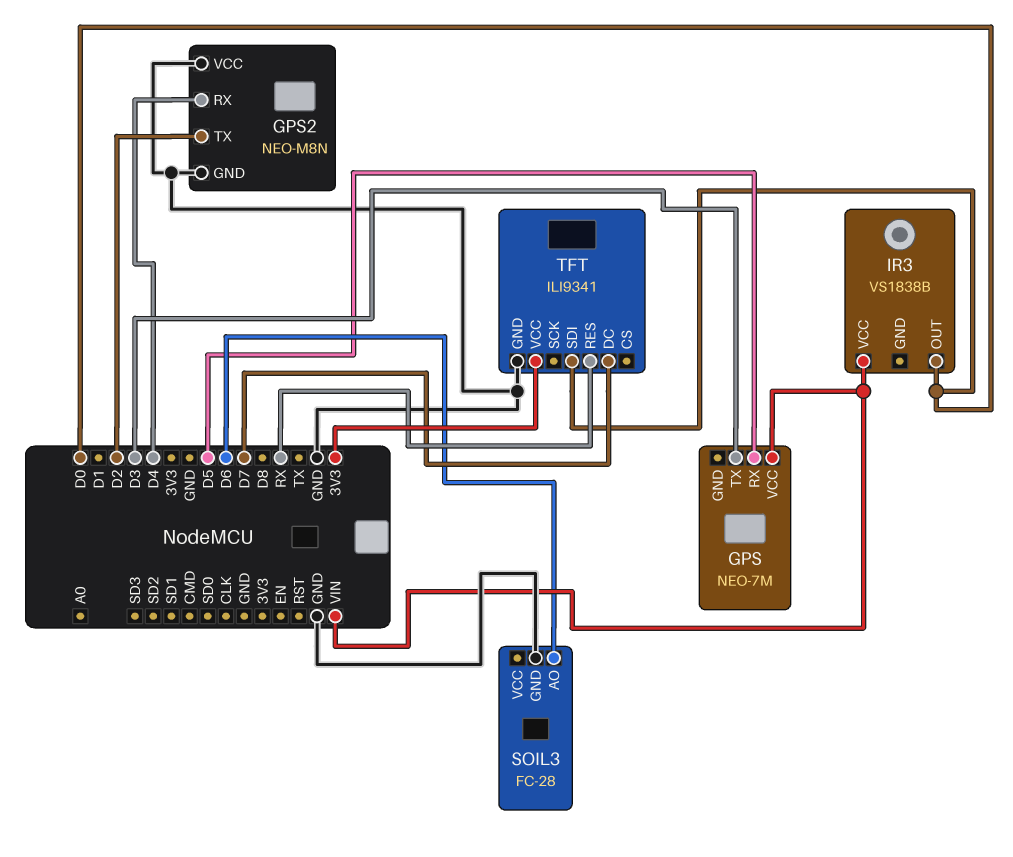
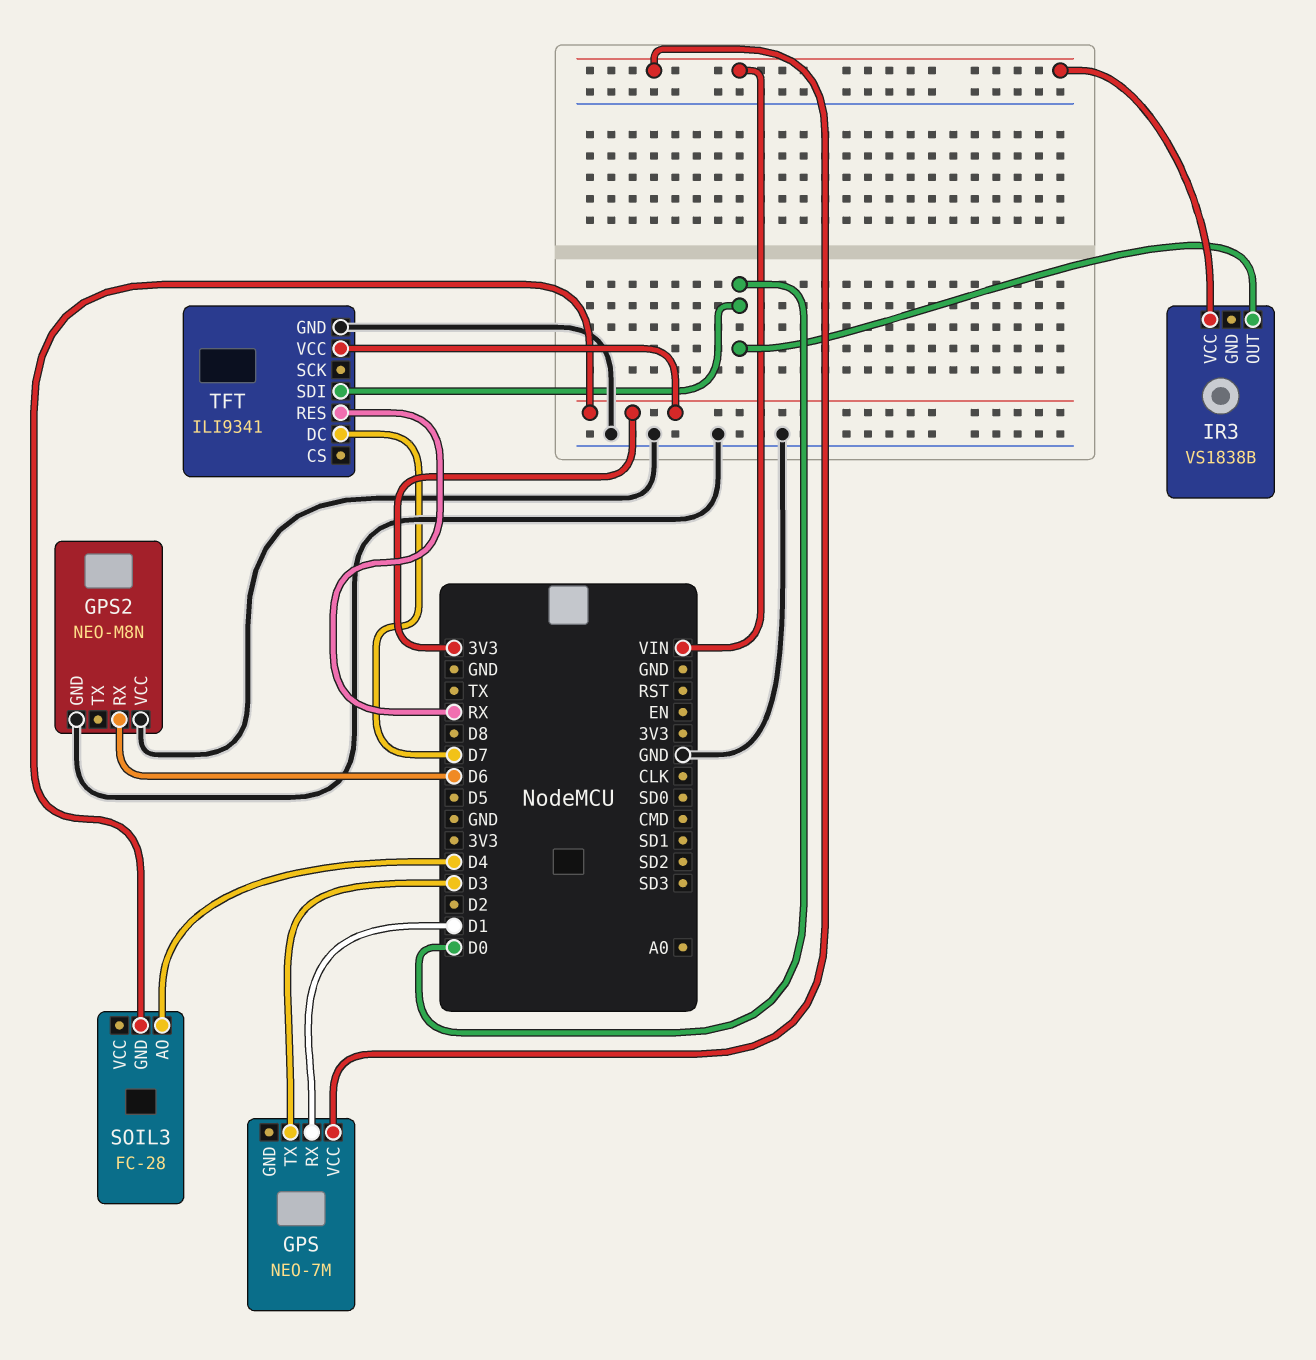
GPS pin RX: D5 -> D1
GPS2 pin RX: D4 -> D6
GPS2 pin TX: D2 -> none
SOIL3 pin AO: D6 -> D4
SOIL3 pin GND: GND -> 3V3

